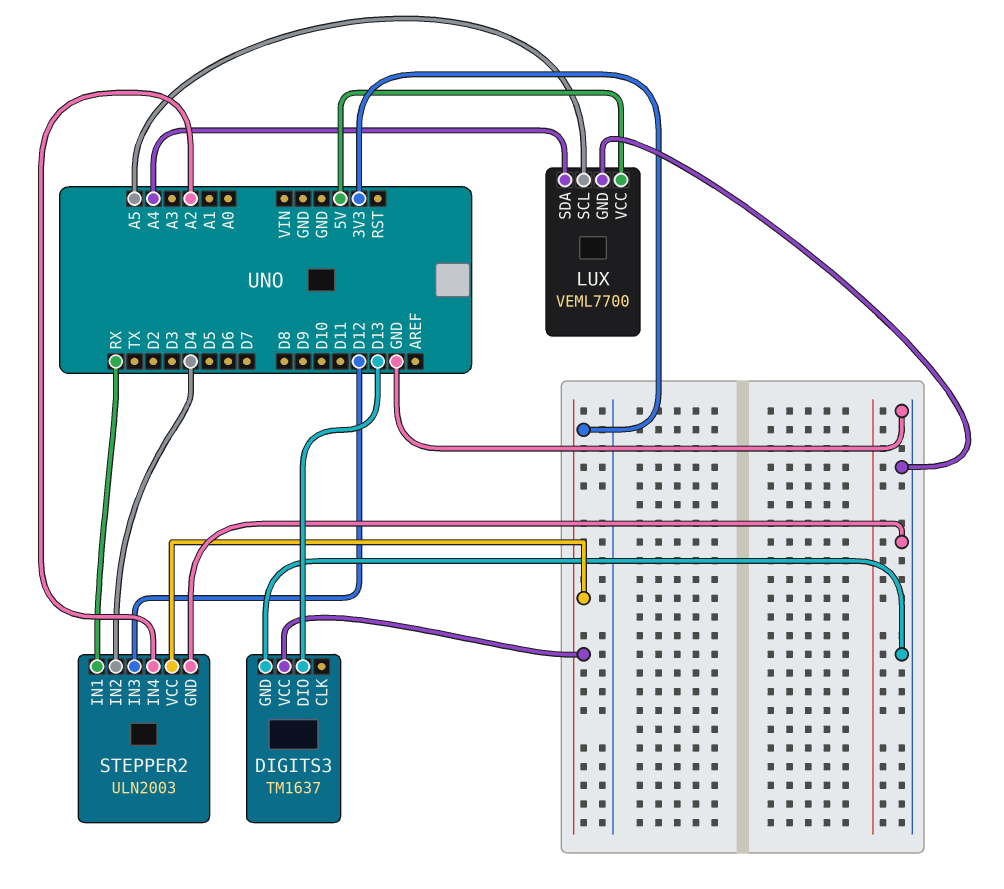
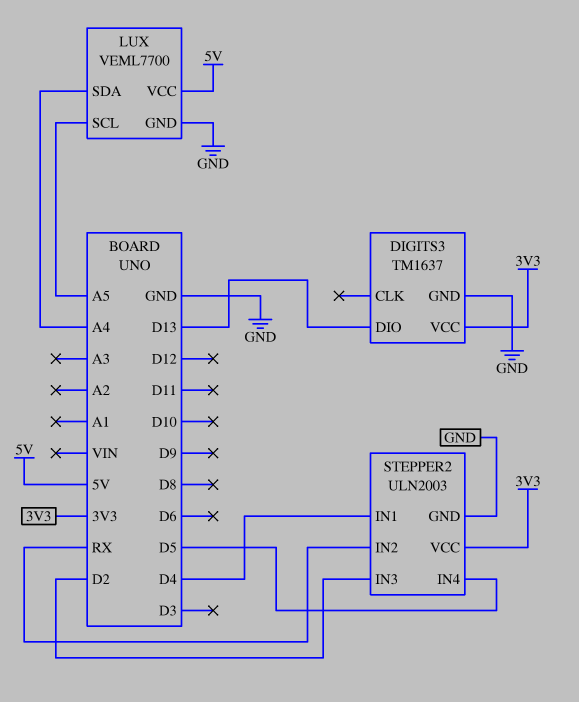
STEPPER2 pin IN1: RX -> D4
STEPPER2 pin IN2: D4 -> RX
STEPPER2 pin IN3: D12 -> D2
STEPPER2 pin IN4: A2 -> D5

